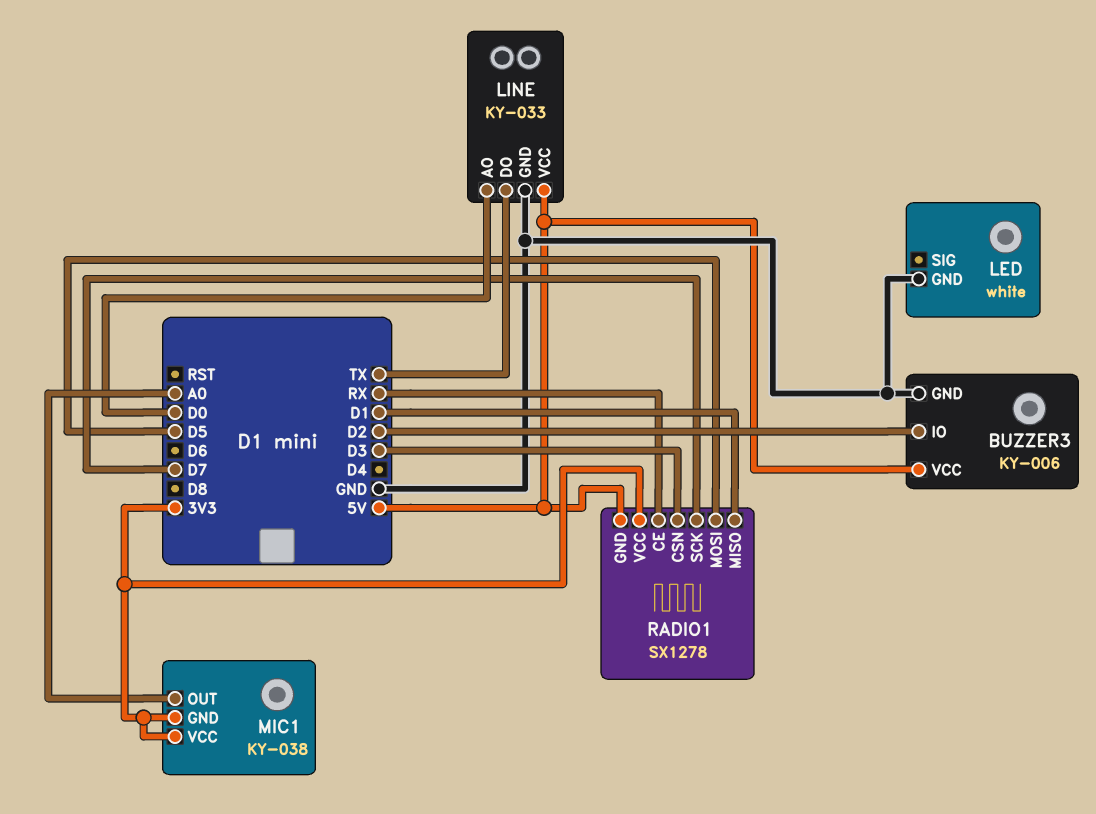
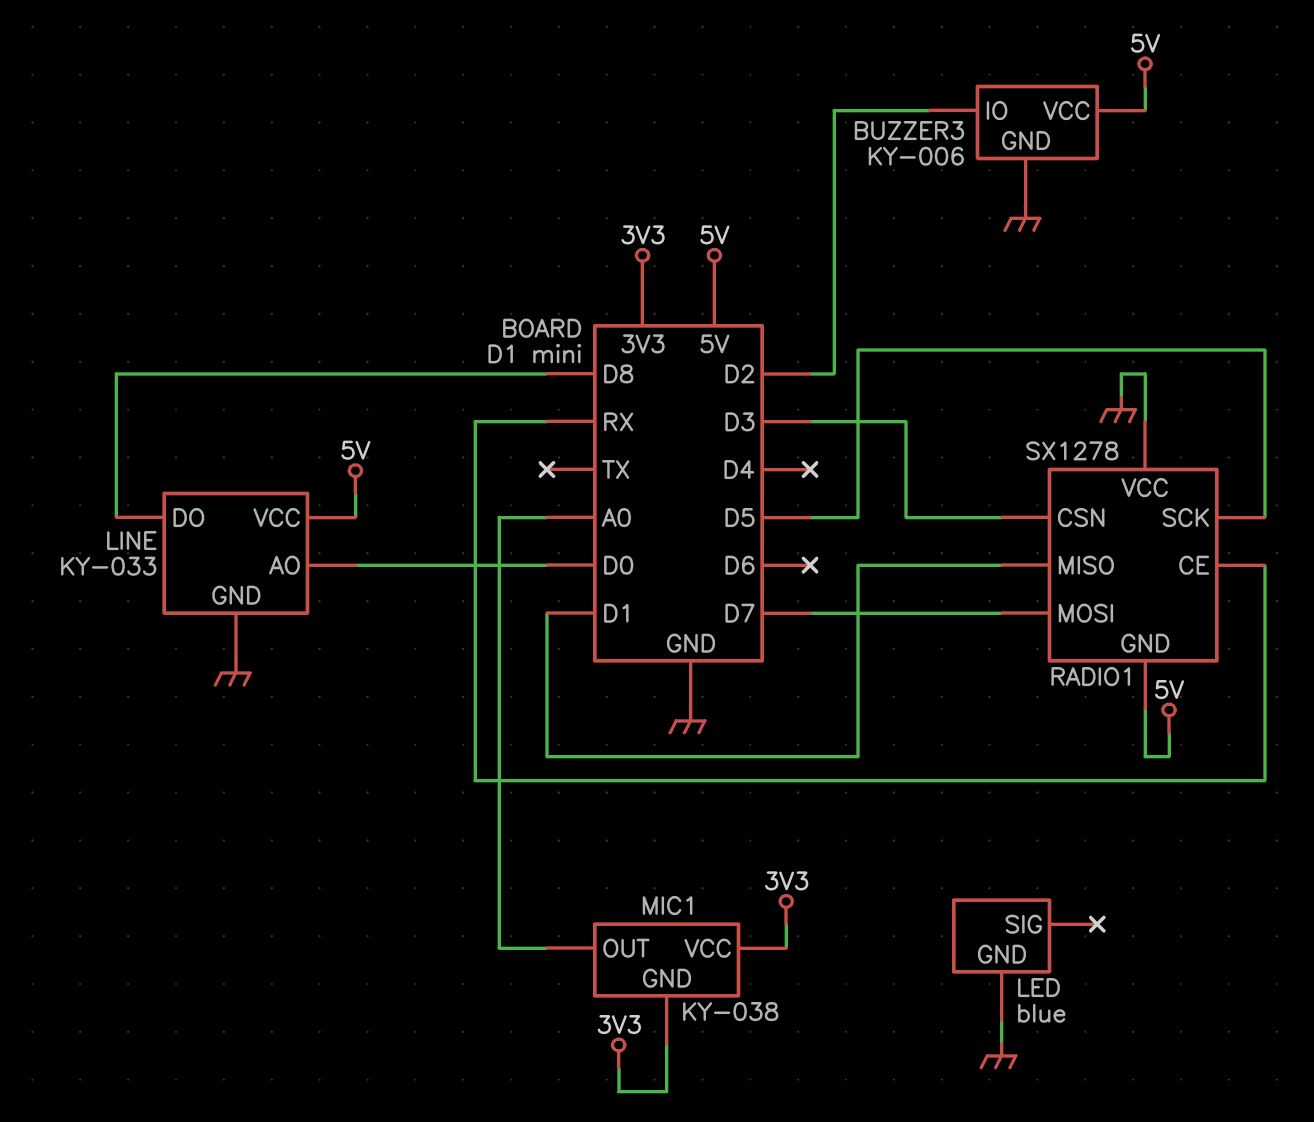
LED: white -> blue
LINE pin DO: TX -> D8
RADIO1 pin MOSI: D5 -> D7
RADIO1 pin SCK: D7 -> D5
RADIO1 pin VCC: 3V3 -> GND

